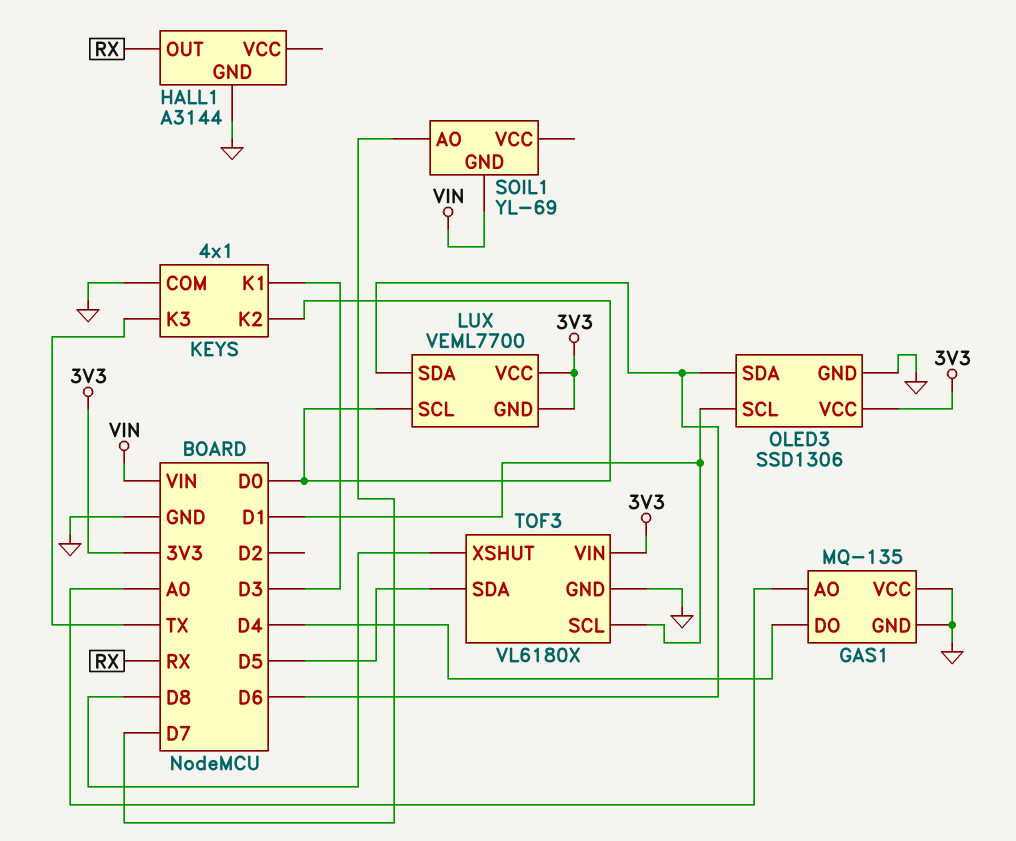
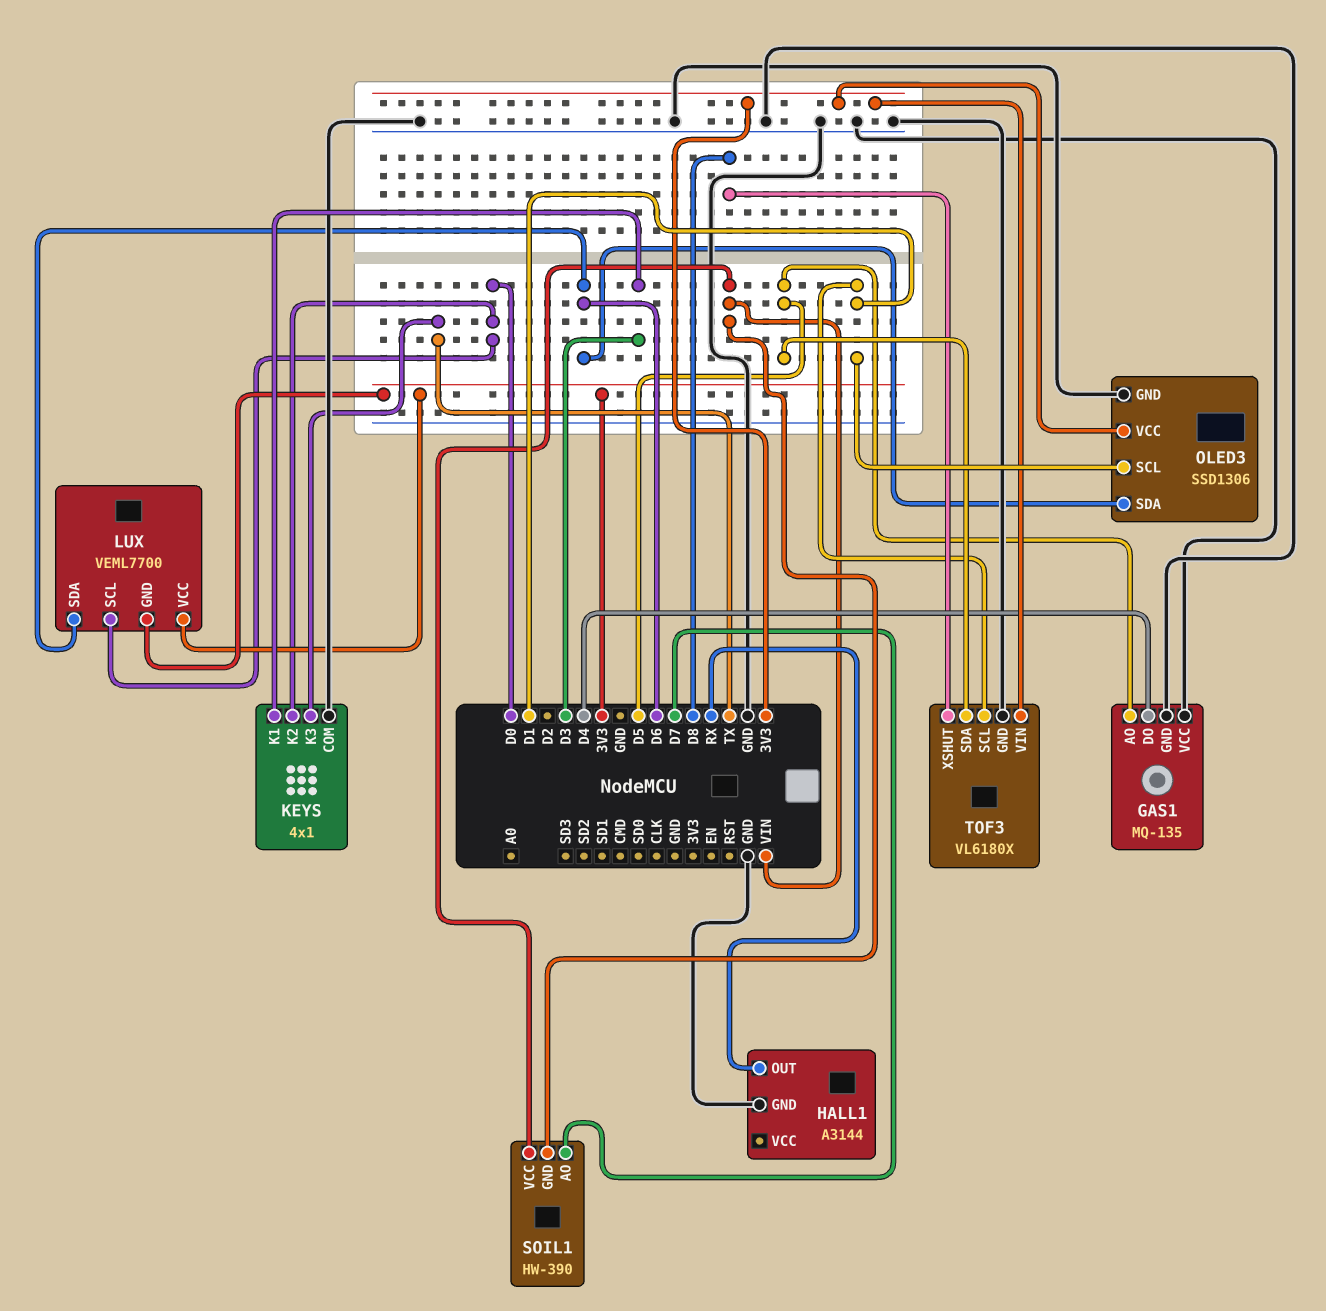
GAS1 pin AO: A0 -> D5
SOIL1: YL-69 -> HW-390
SOIL1 pin VCC: none -> VIN

